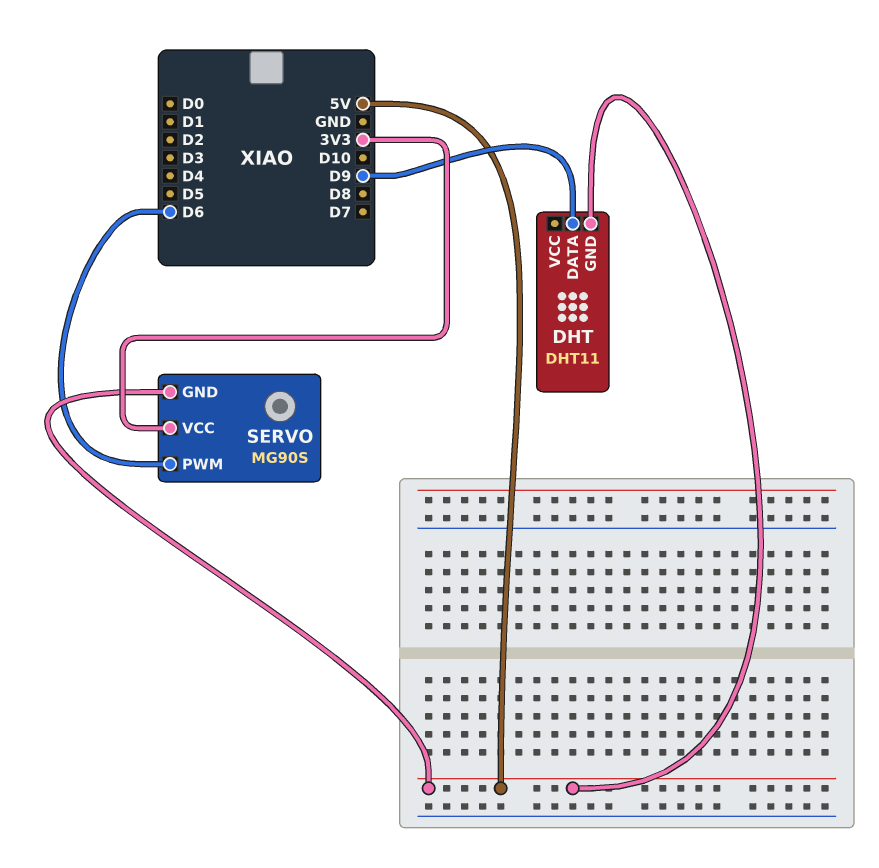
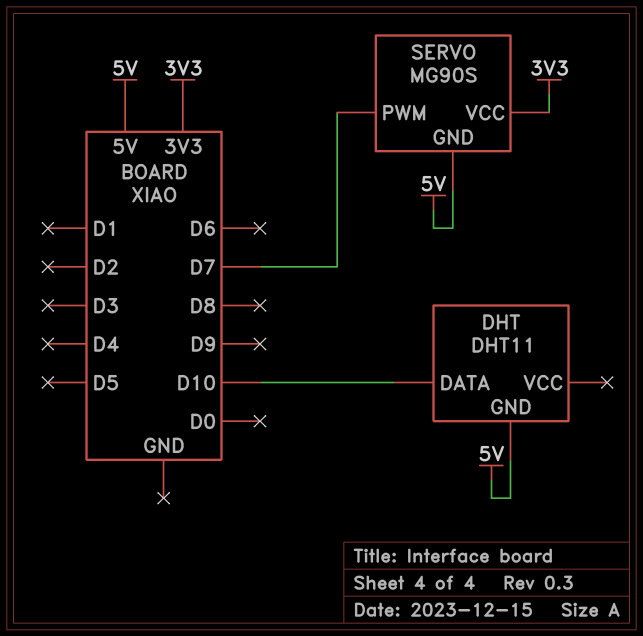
DHT pin DATA: D9 -> D10
SERVO pin PWM: D6 -> D7

